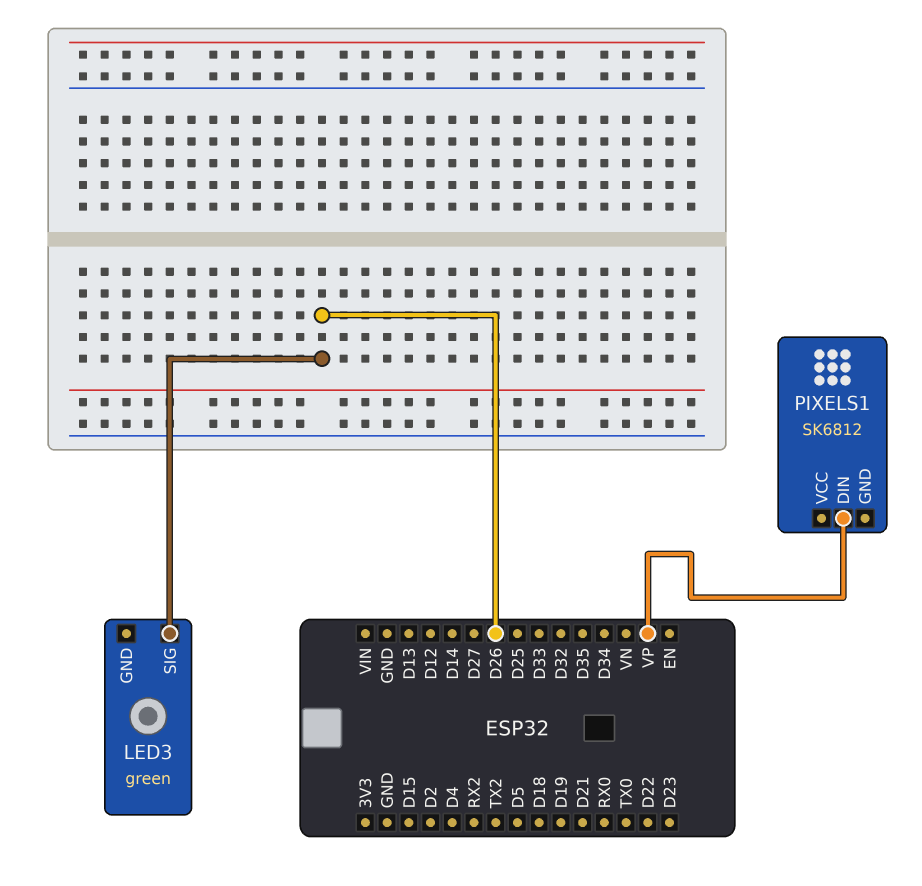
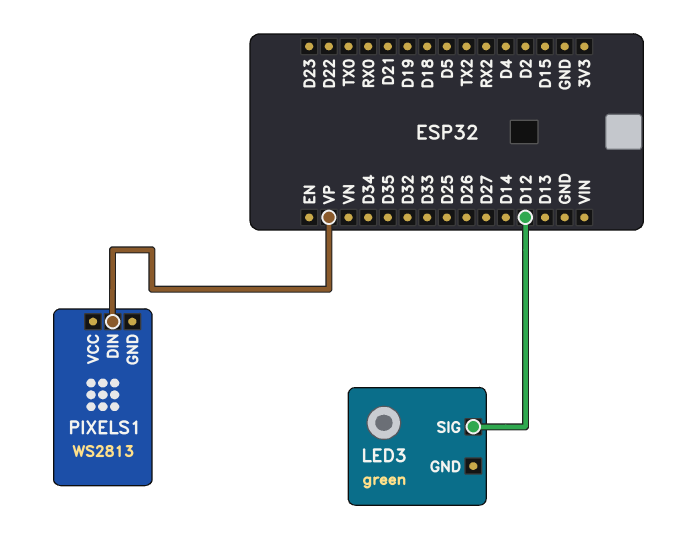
LED3 pin SIG: D26 -> D12
PIXELS1: SK6812 -> WS2813

